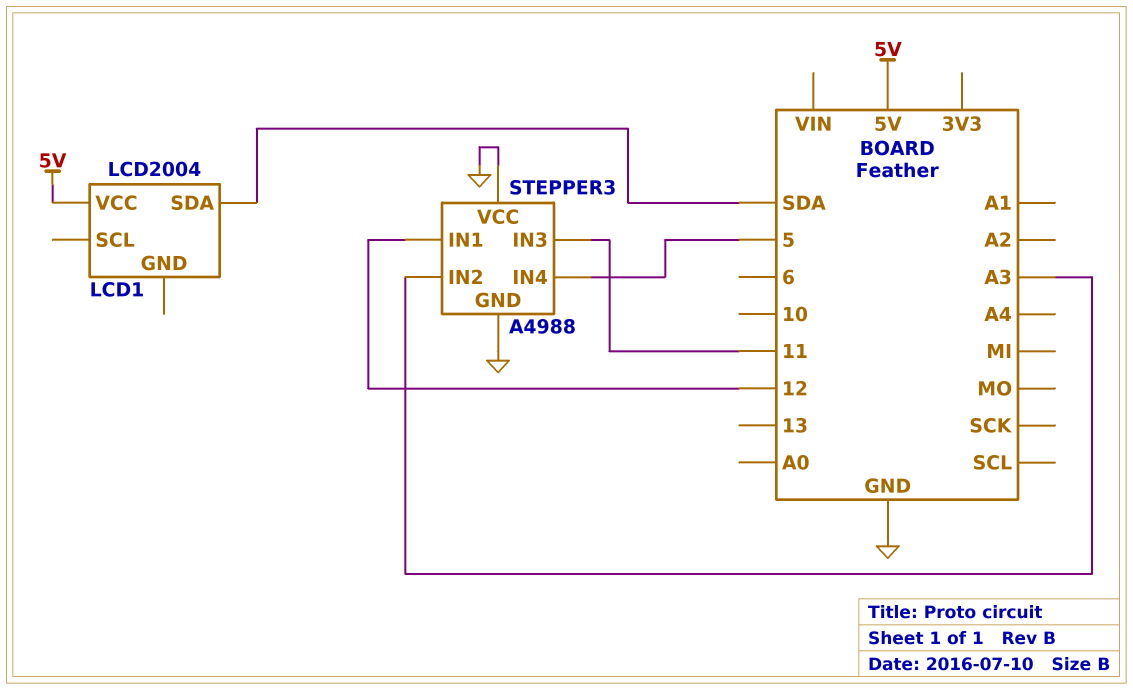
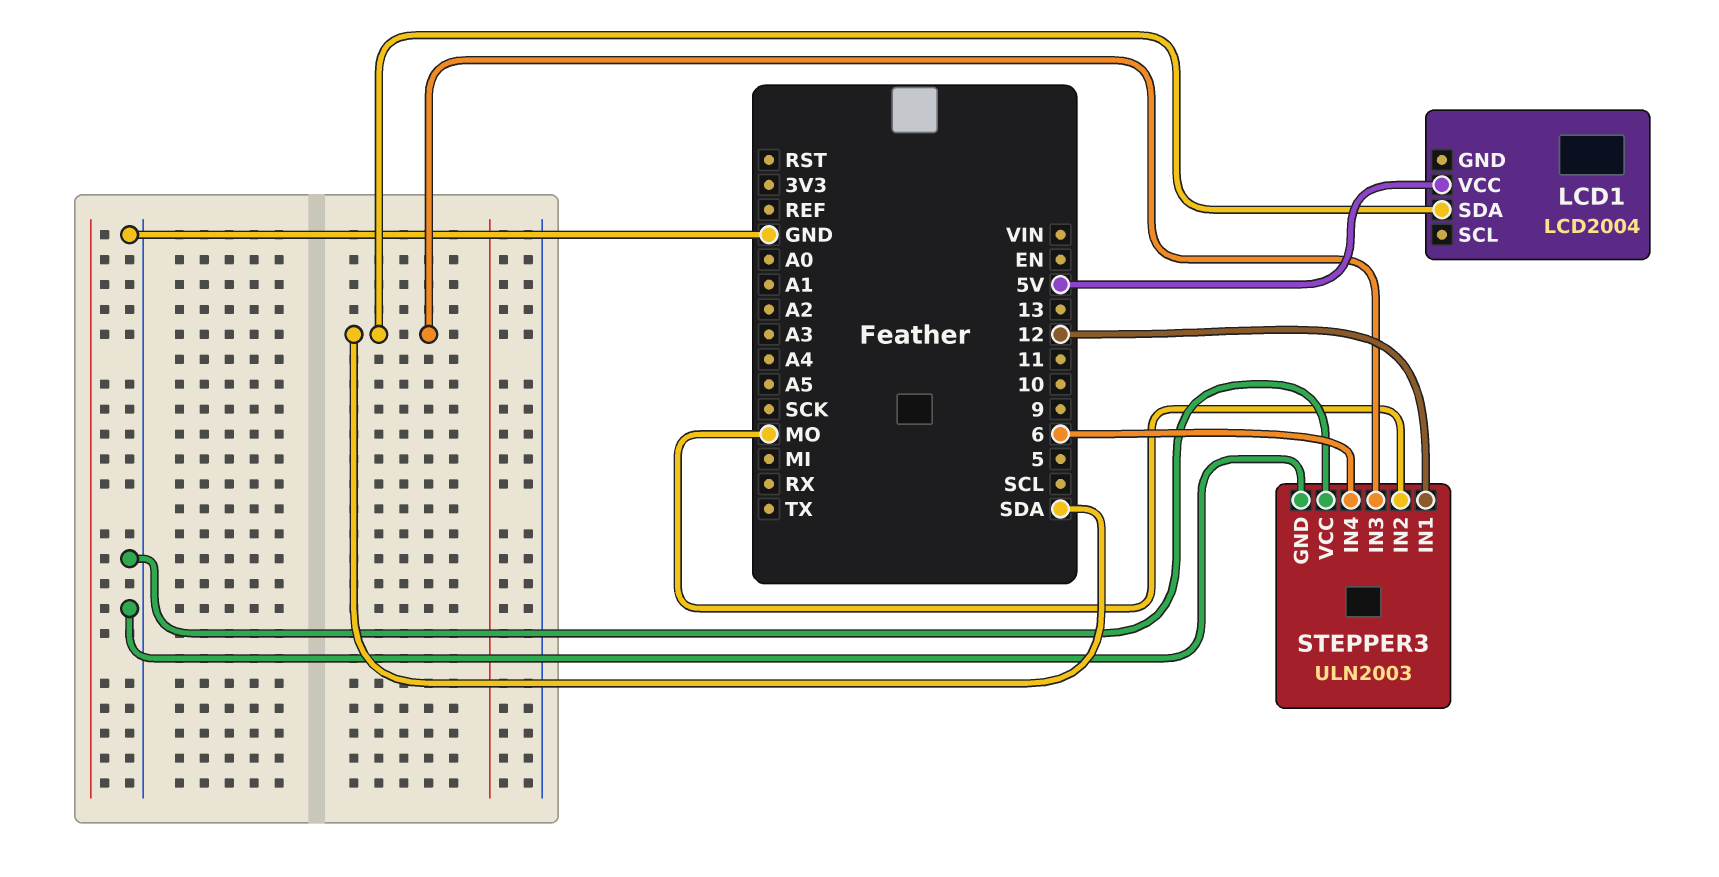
STEPPER3: A4988 -> ULN2003
STEPPER3 pin IN2: A3 -> MO
STEPPER3 pin IN3: 11 -> SDA
STEPPER3 pin IN4: 5 -> 6

